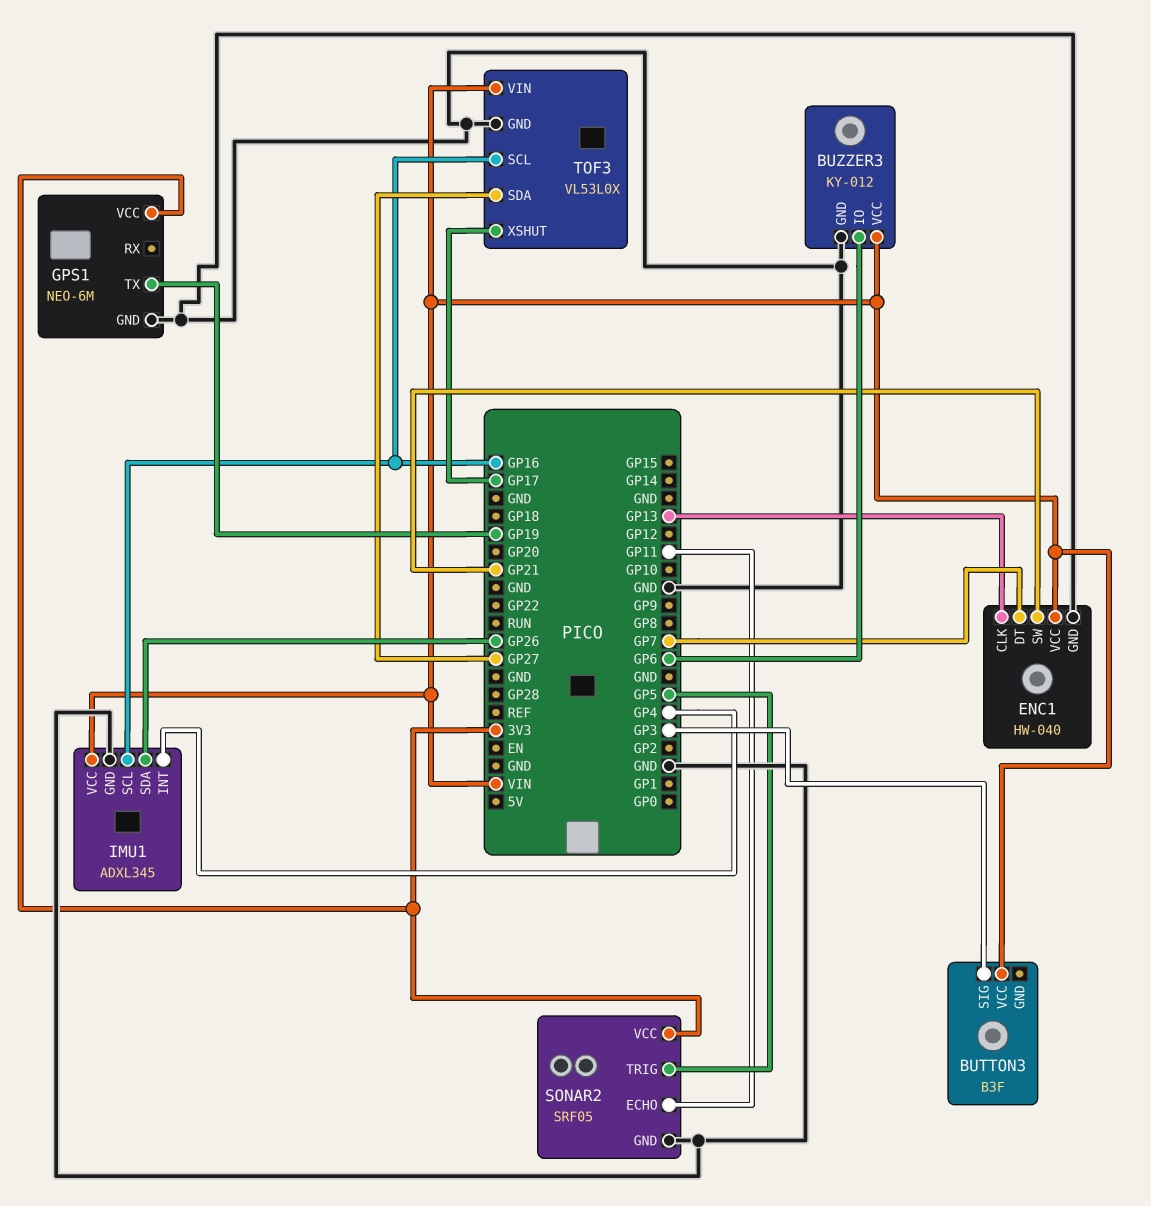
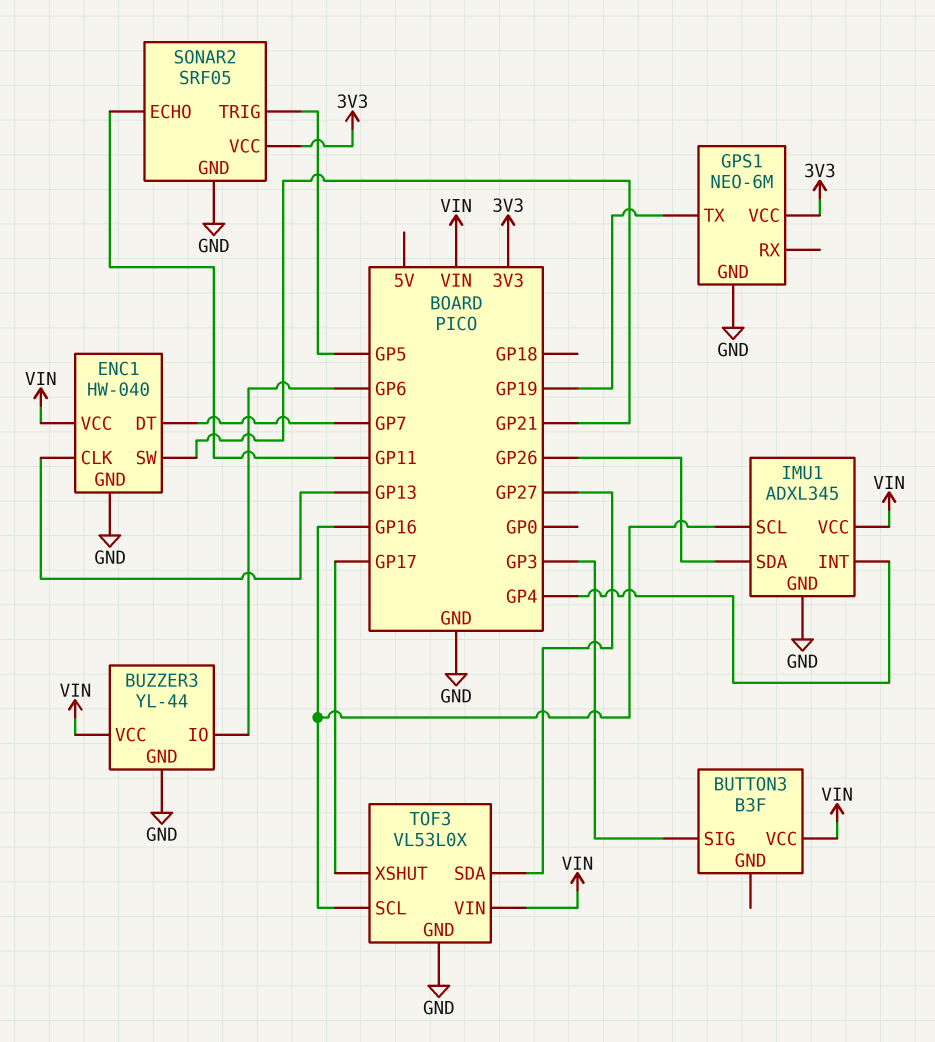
BUZZER3: KY-012 -> YL-44

